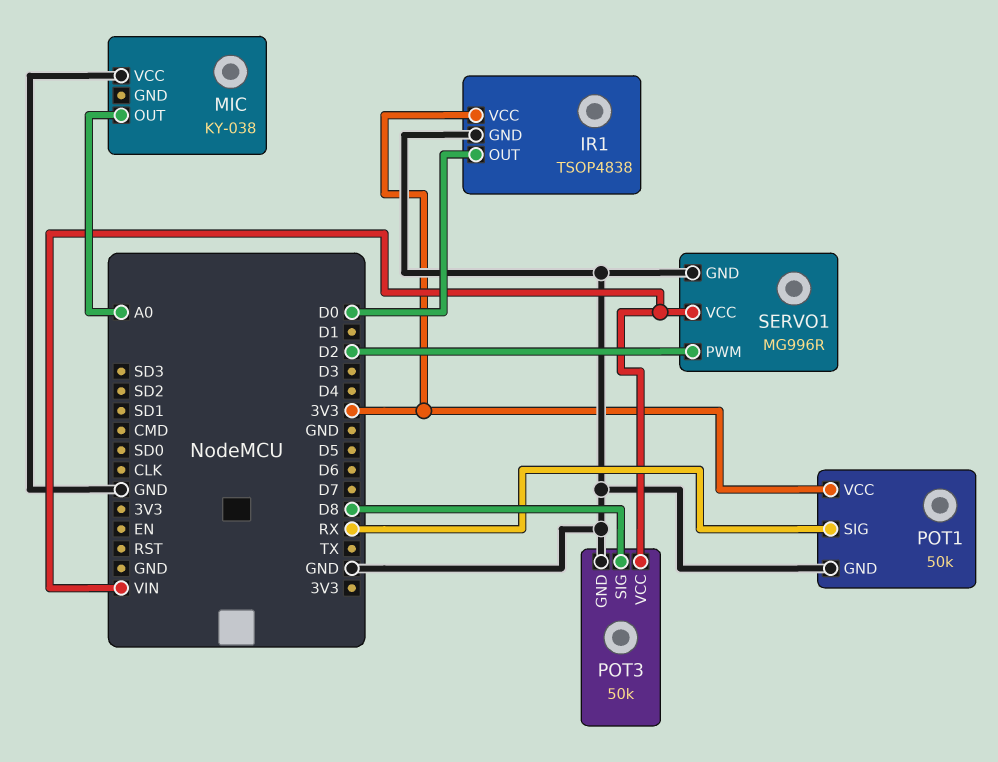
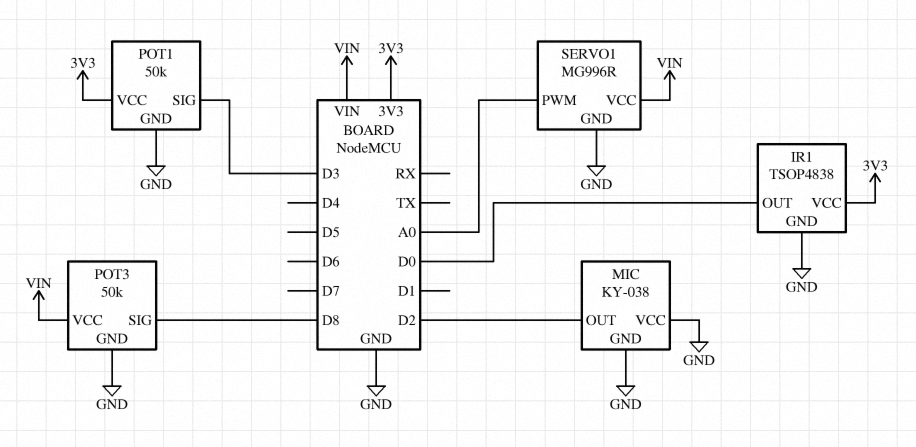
MIC pin GND: none -> GND
MIC pin OUT: A0 -> D2
POT1 pin SIG: RX -> D3
SERVO1 pin PWM: D2 -> A0

